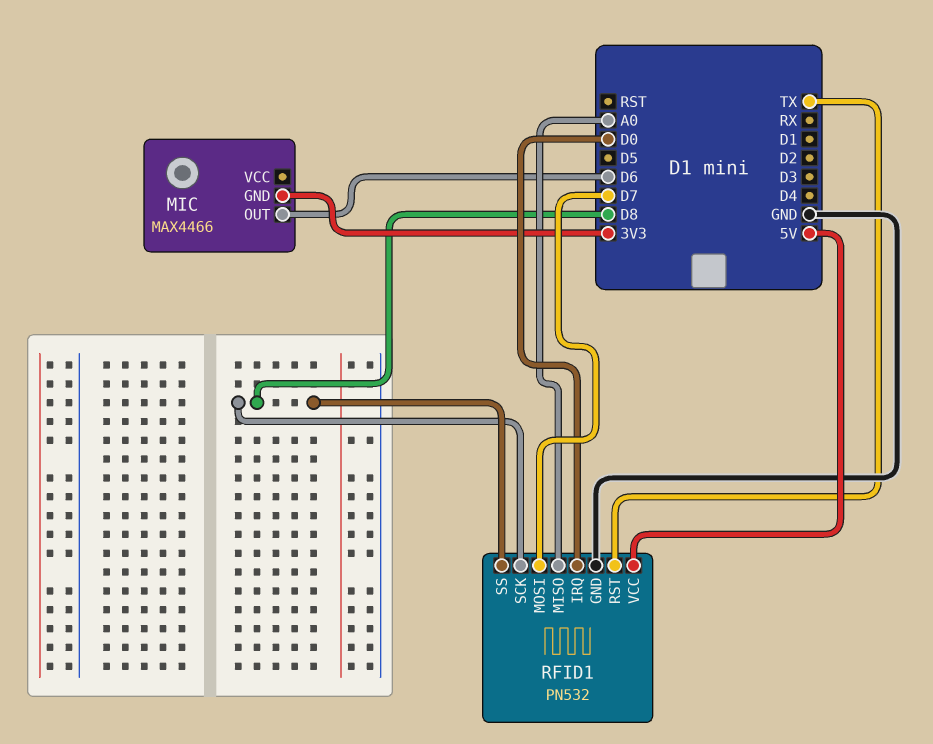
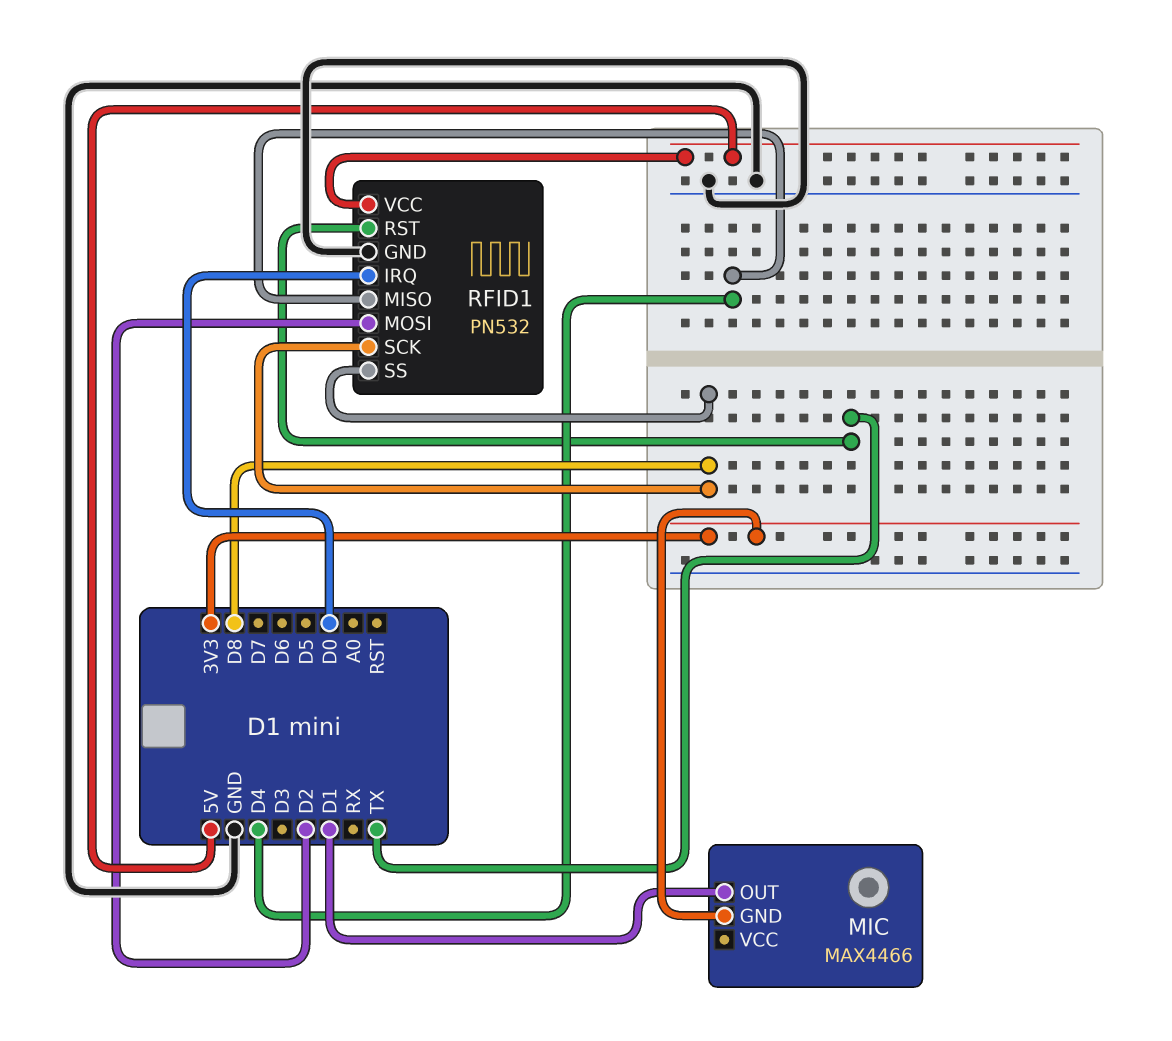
MIC pin OUT: D6 -> D1
RFID1 pin MISO: A0 -> D4
RFID1 pin MOSI: D7 -> D2

